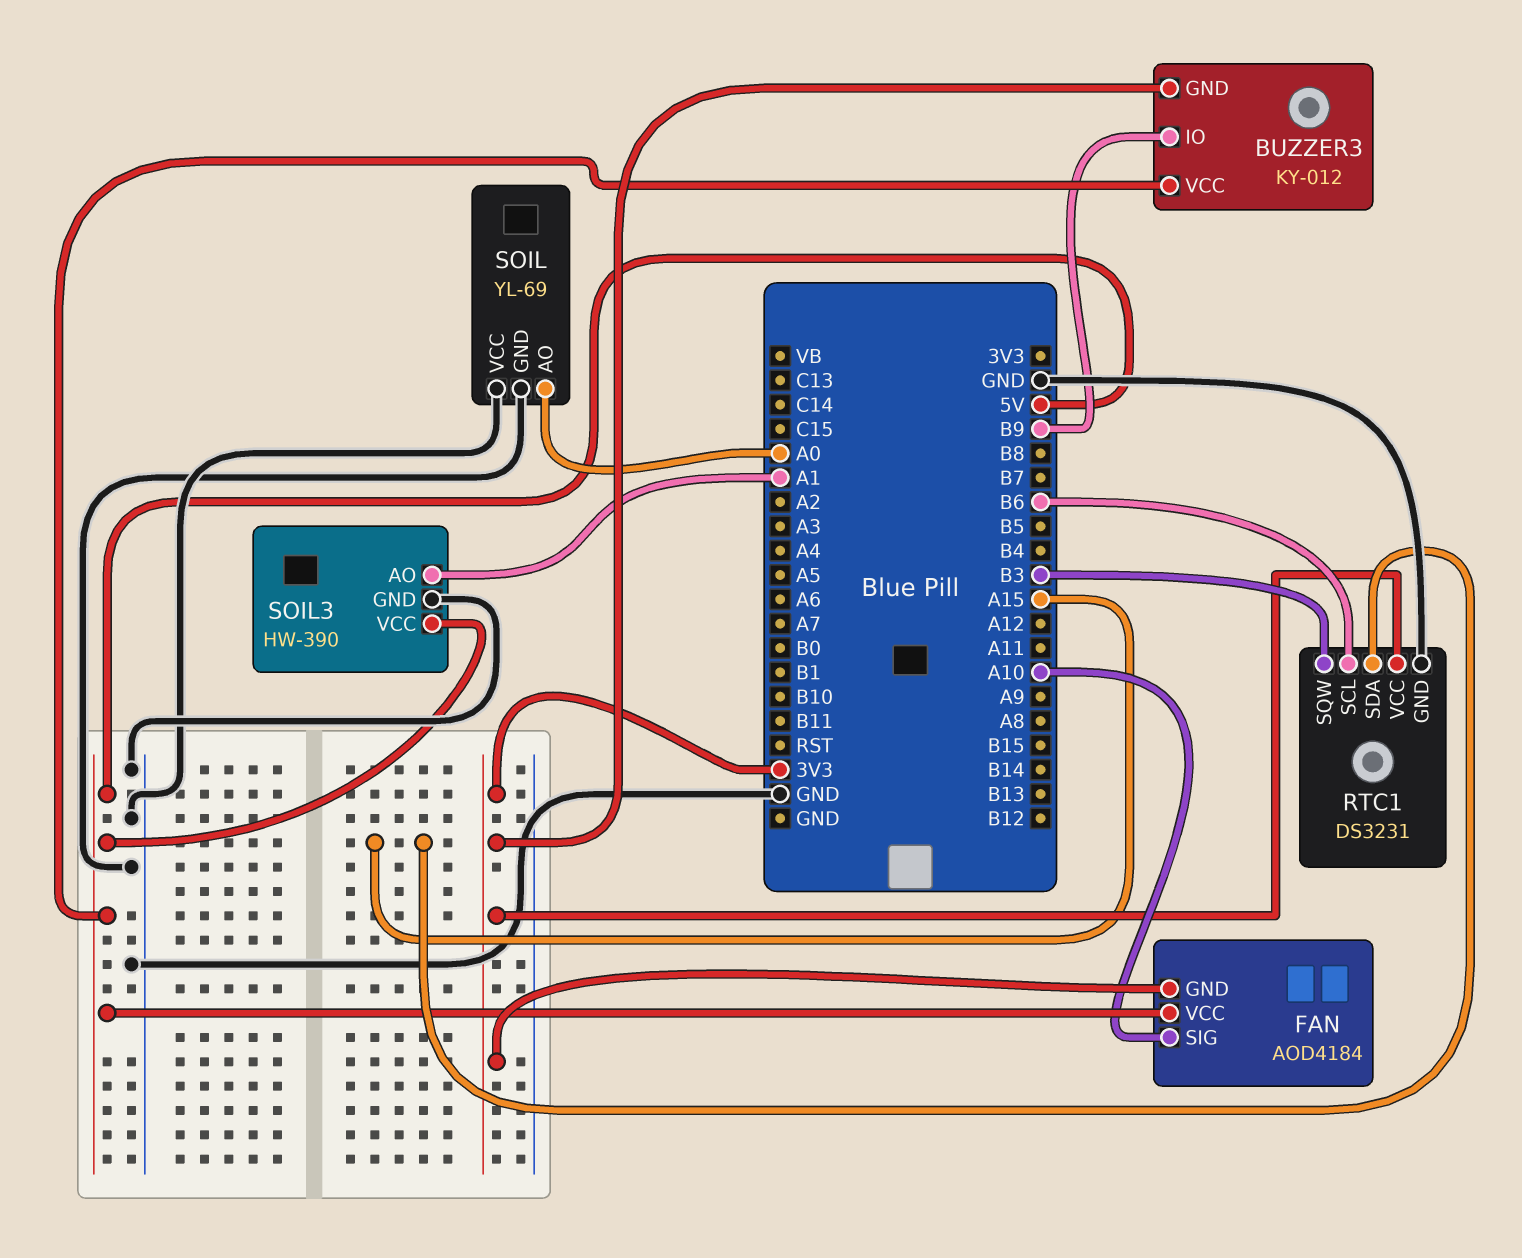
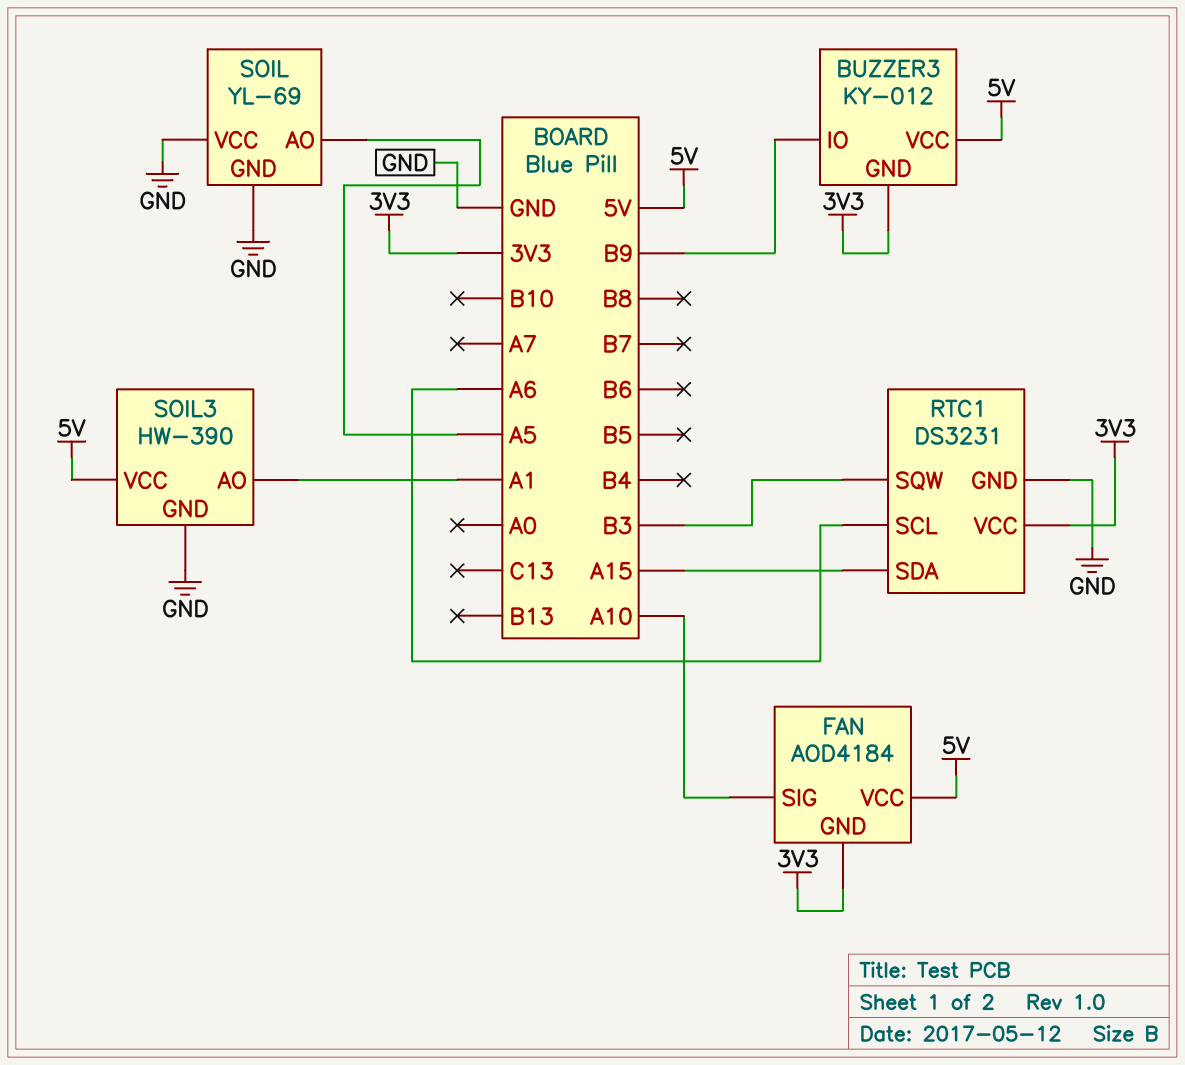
RTC1 pin SCL: B6 -> A6
SOIL pin AO: A0 -> A5

